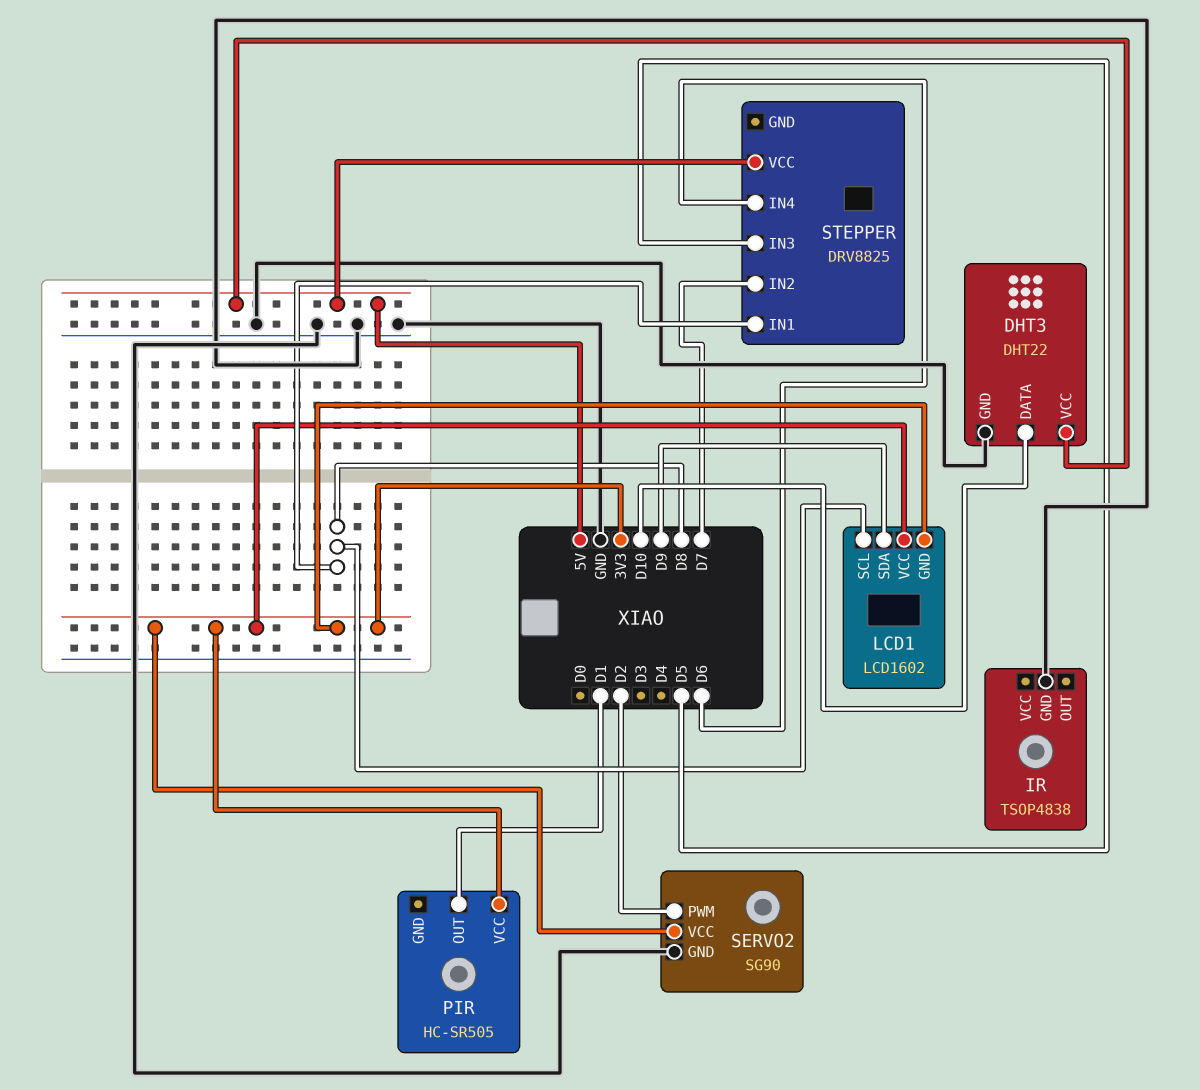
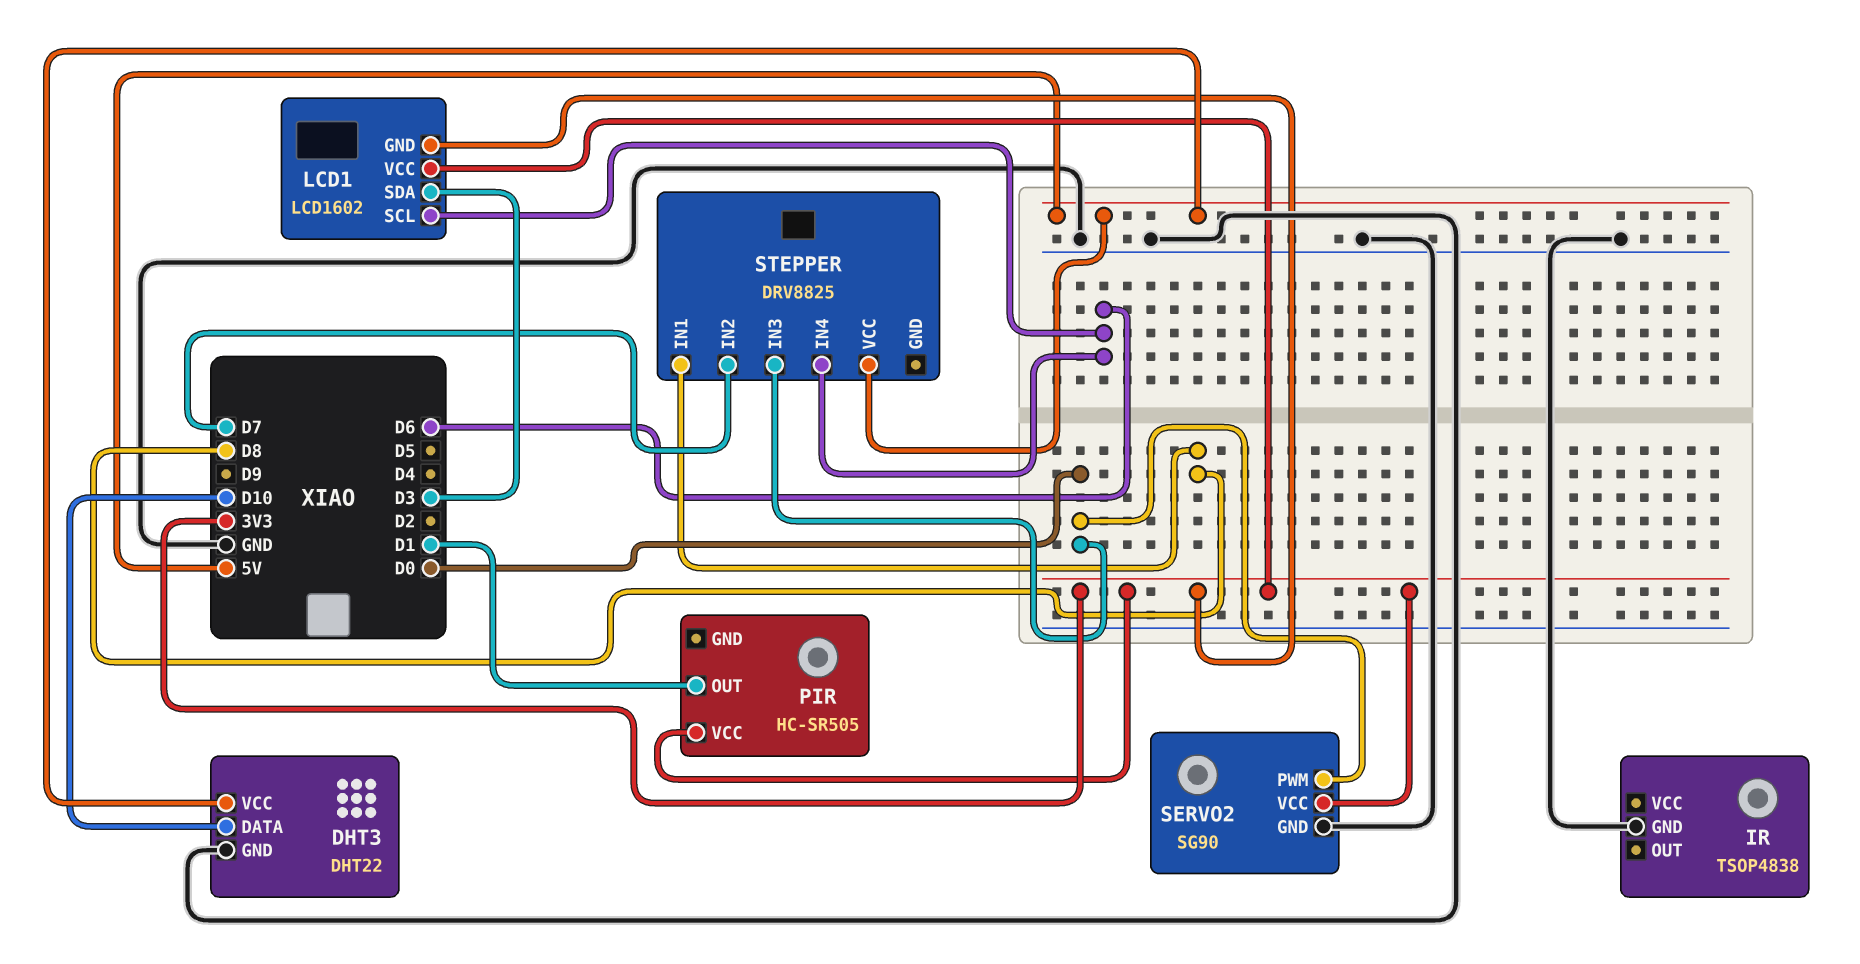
LCD1 pin SCL: D8 -> D6
LCD1 pin SDA: D9 -> D3
SERVO2 pin PWM: D2 -> D0
STEPPER pin IN3: D5 -> D0

